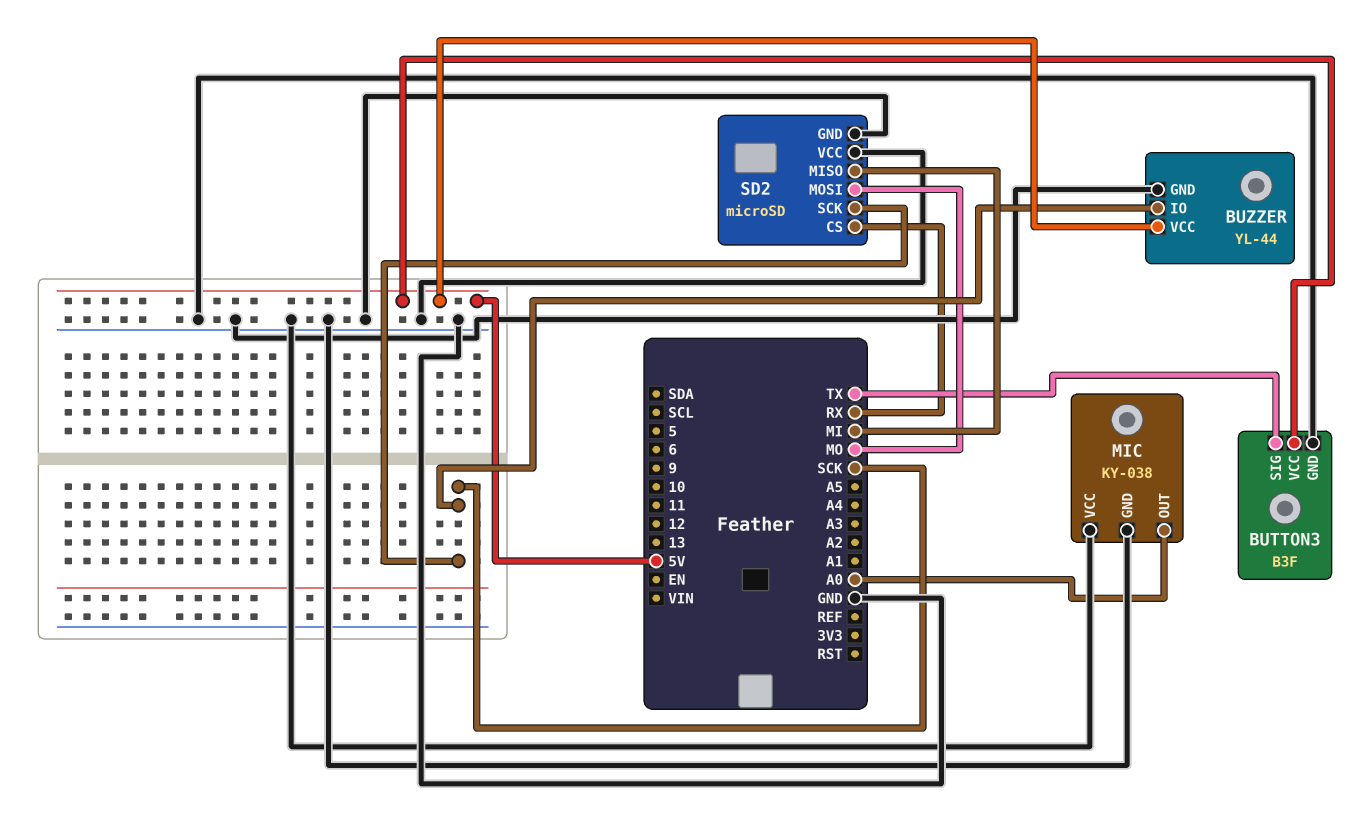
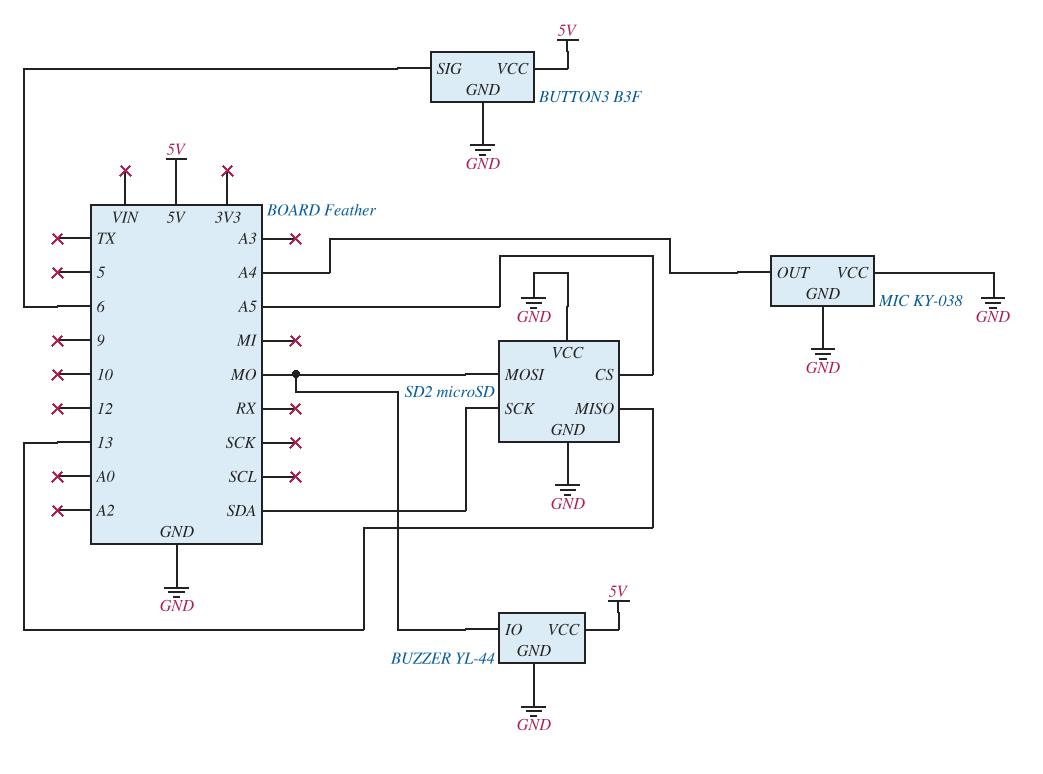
BUTTON3 pin SIG: TX -> 6
BUZZER pin IO: SCK -> MO
MIC pin OUT: A0 -> A4
SD2 pin CS: RX -> A5
SD2 pin MISO: MI -> 13
SD2 pin SCK: SCK -> SDA

